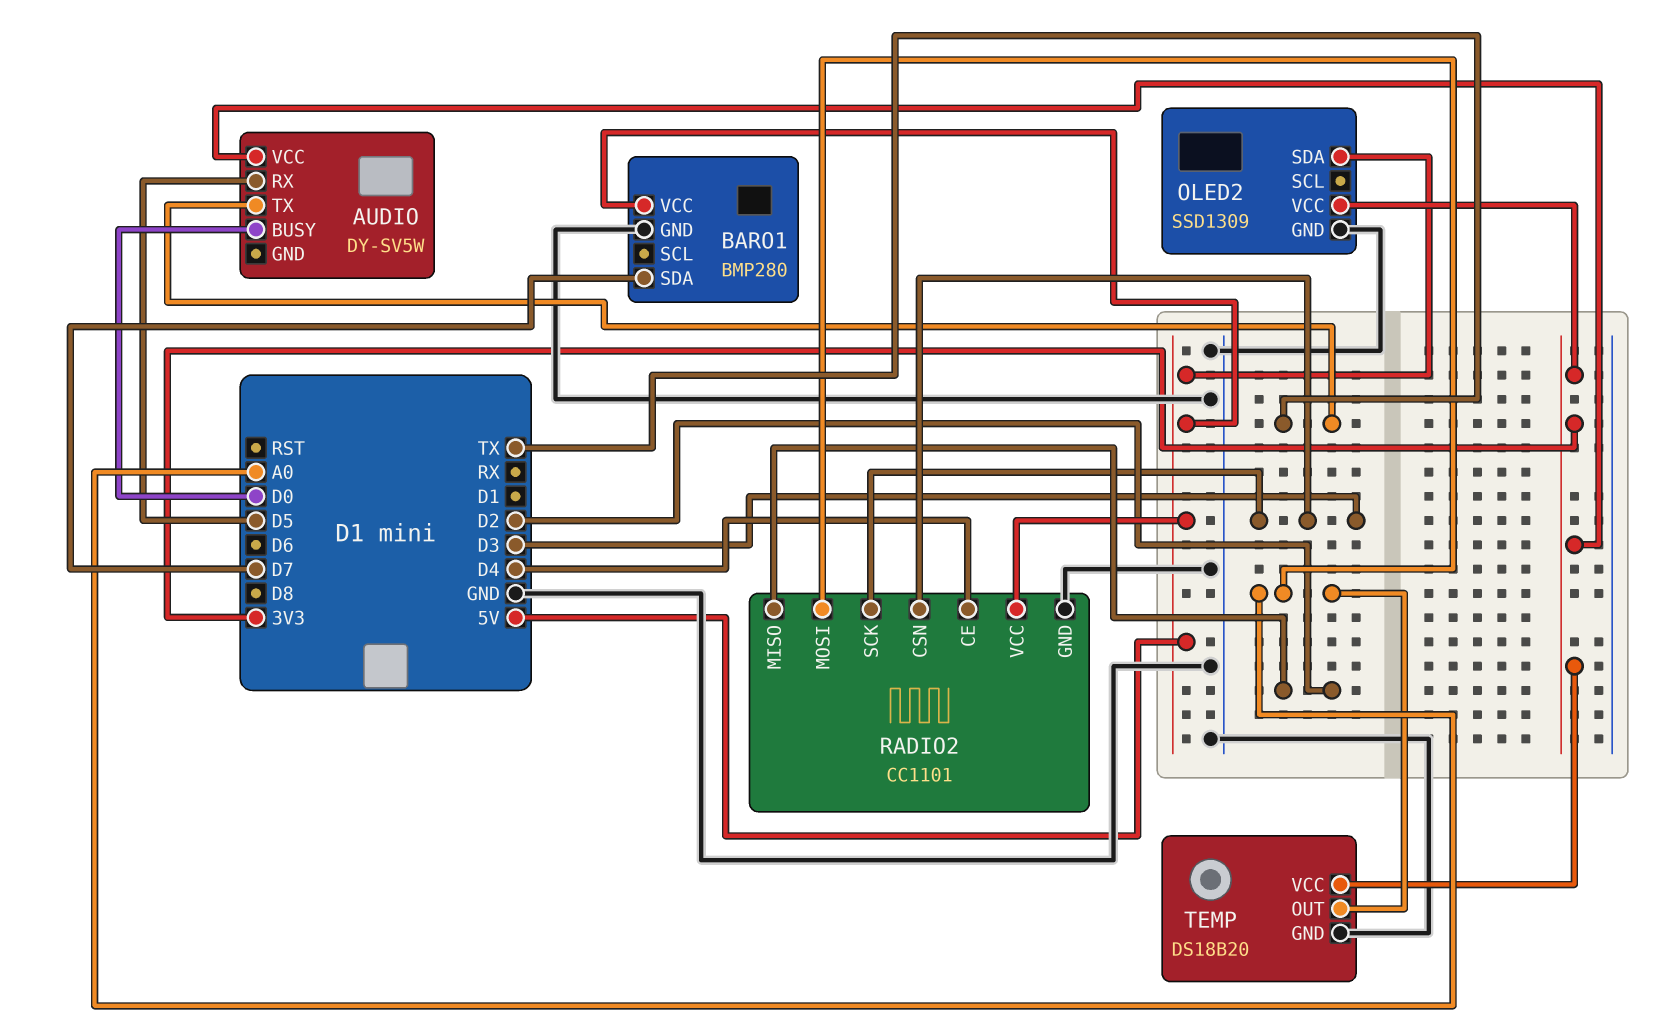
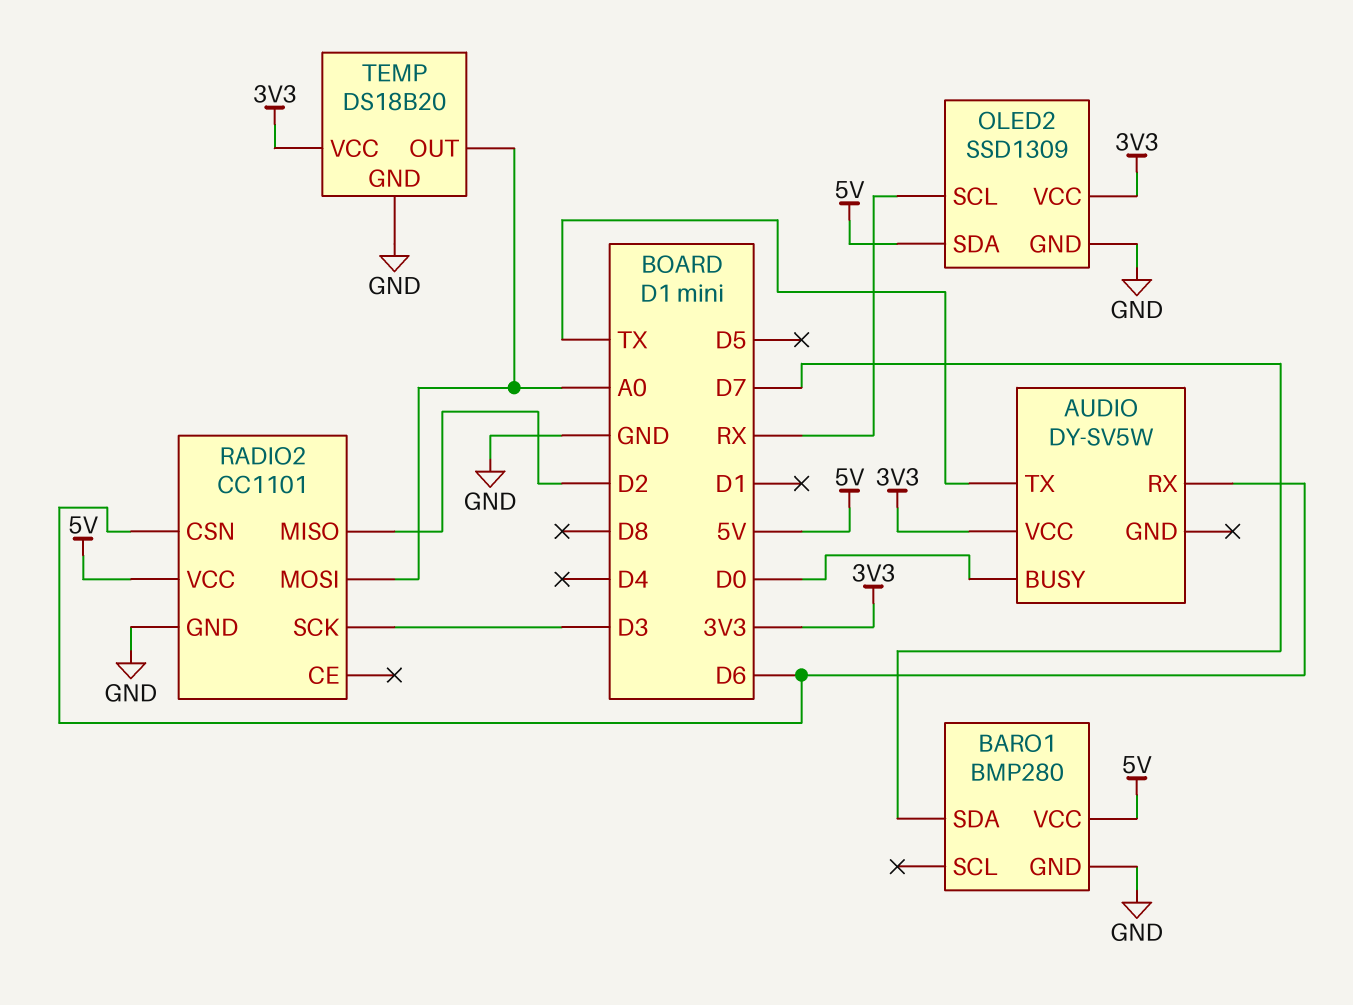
AUDIO pin RX: D5 -> D6
OLED2 pin SCL: none -> RX
RADIO2 pin CE: D4 -> none
RADIO2 pin CSN: D3 -> D6

